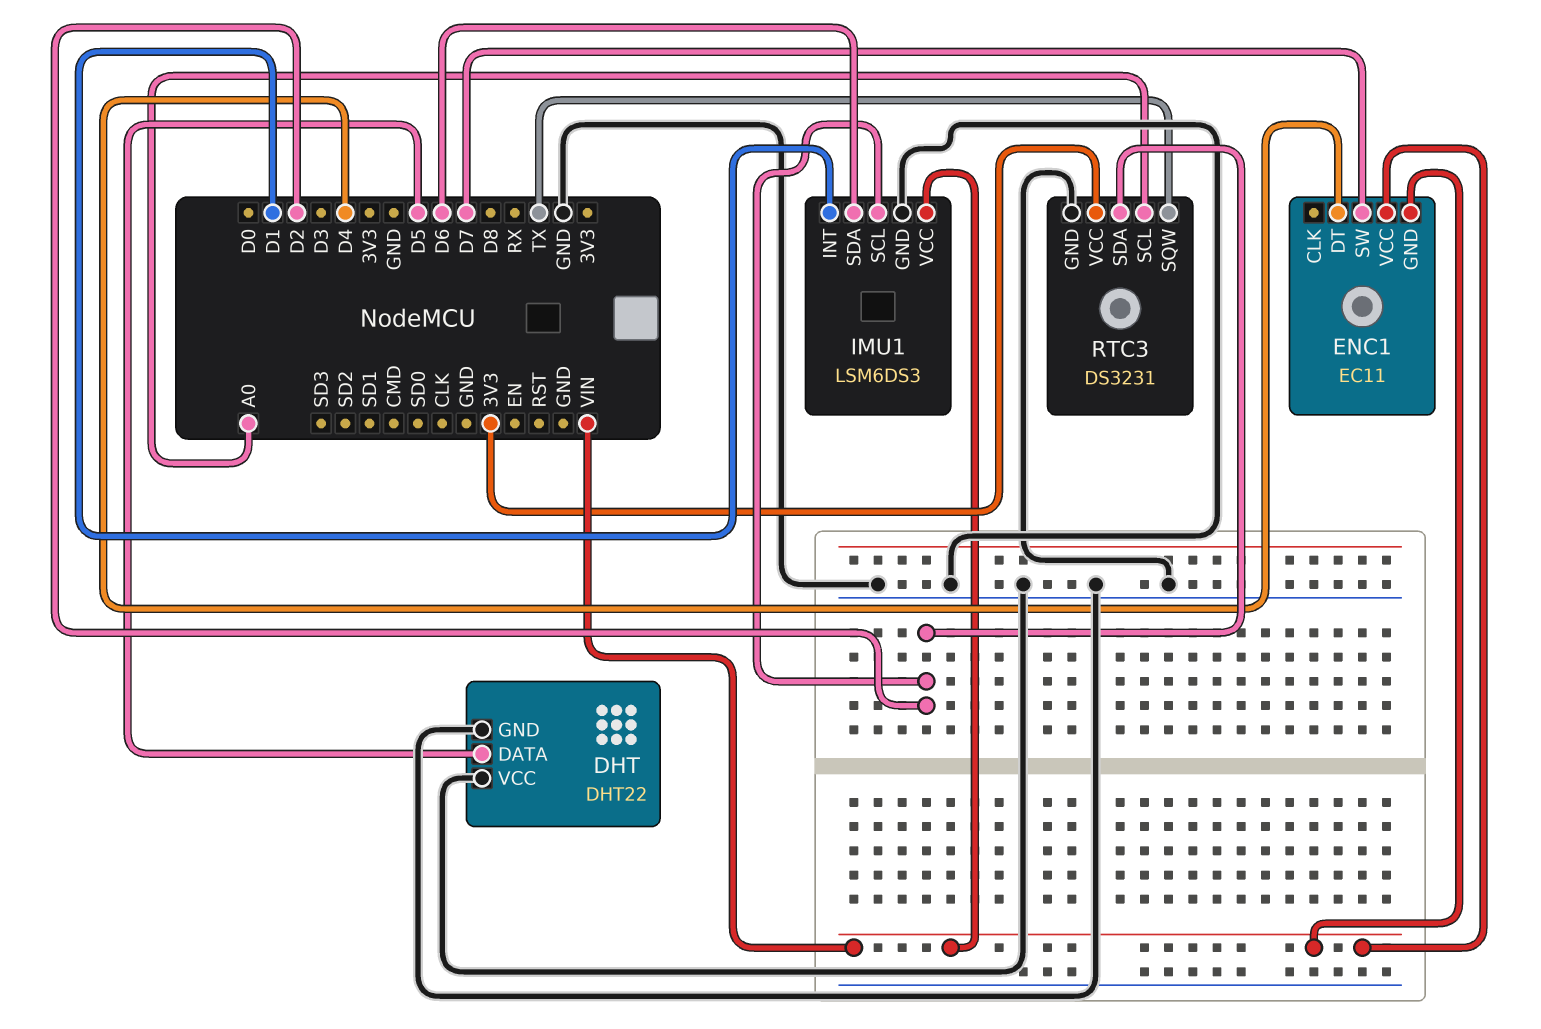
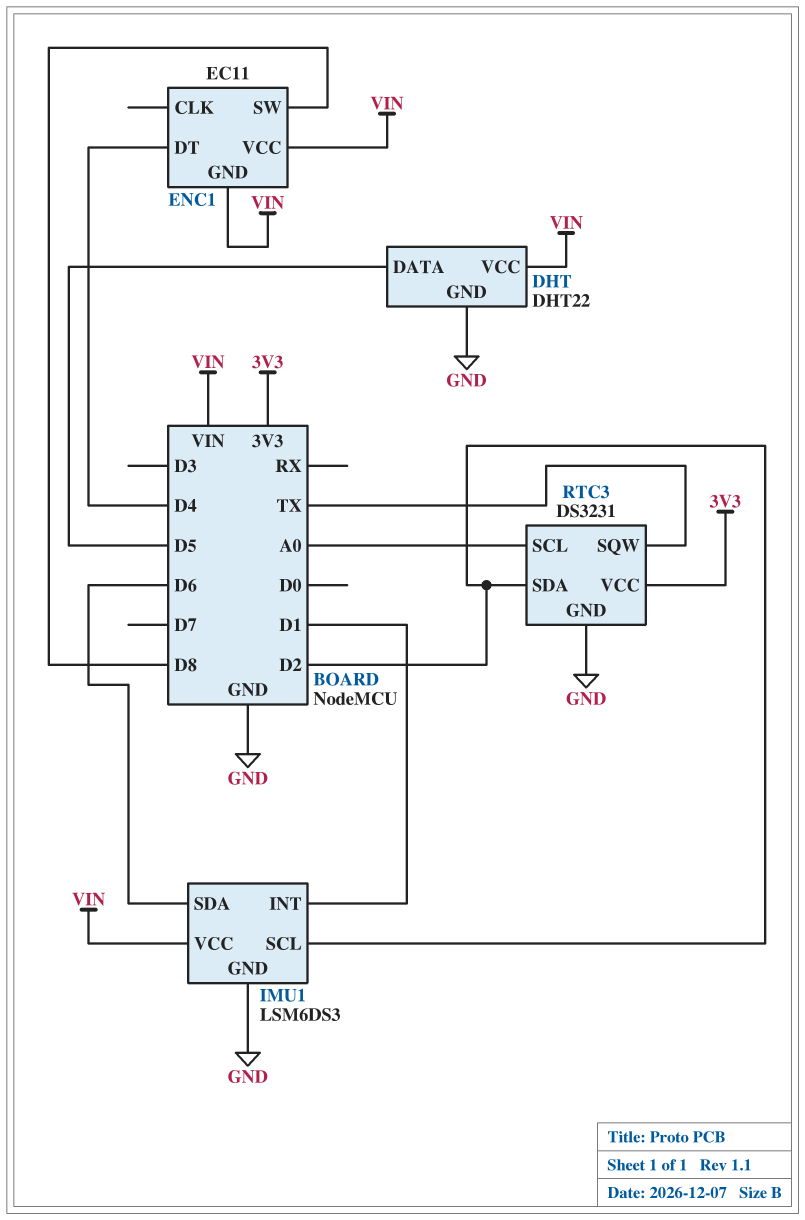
DHT pin VCC: GND -> VIN
ENC1 pin SW: D7 -> D8

